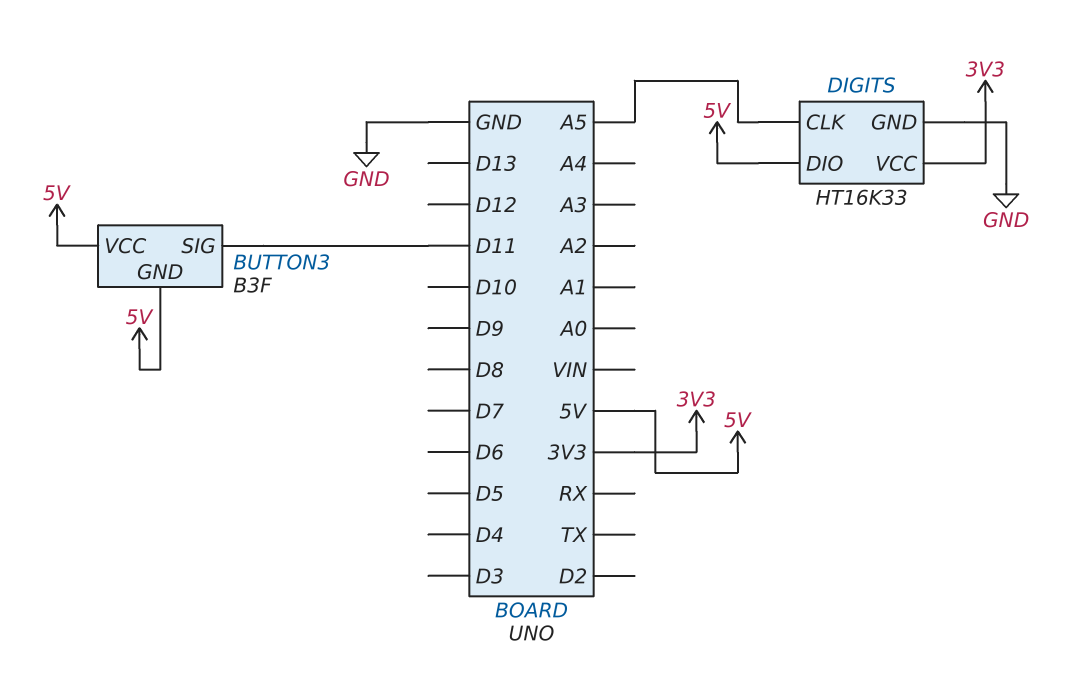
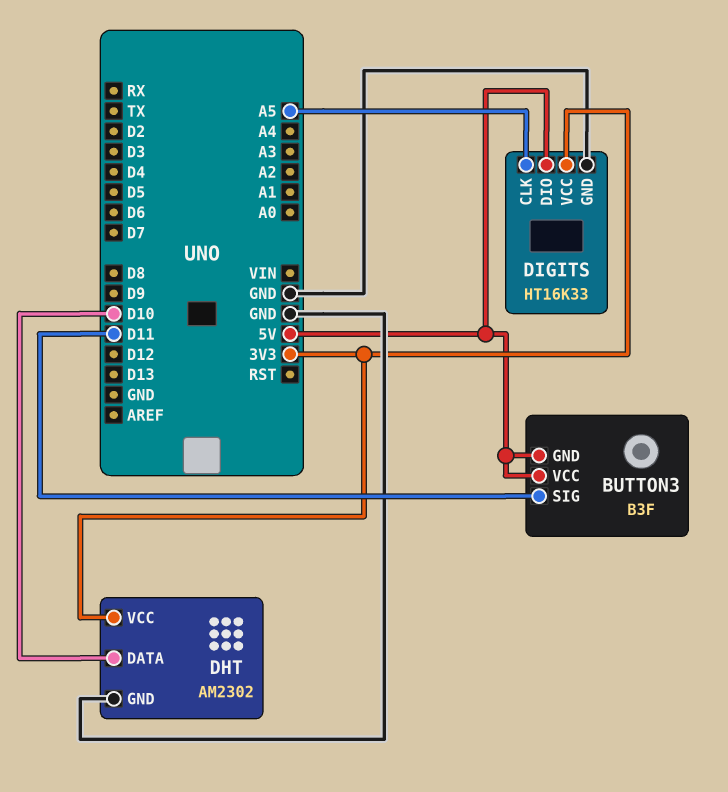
DHT: none -> AM2302
DHT pin DATA: none -> D10
DHT pin GND: none -> GND
DHT pin VCC: none -> 3V3

